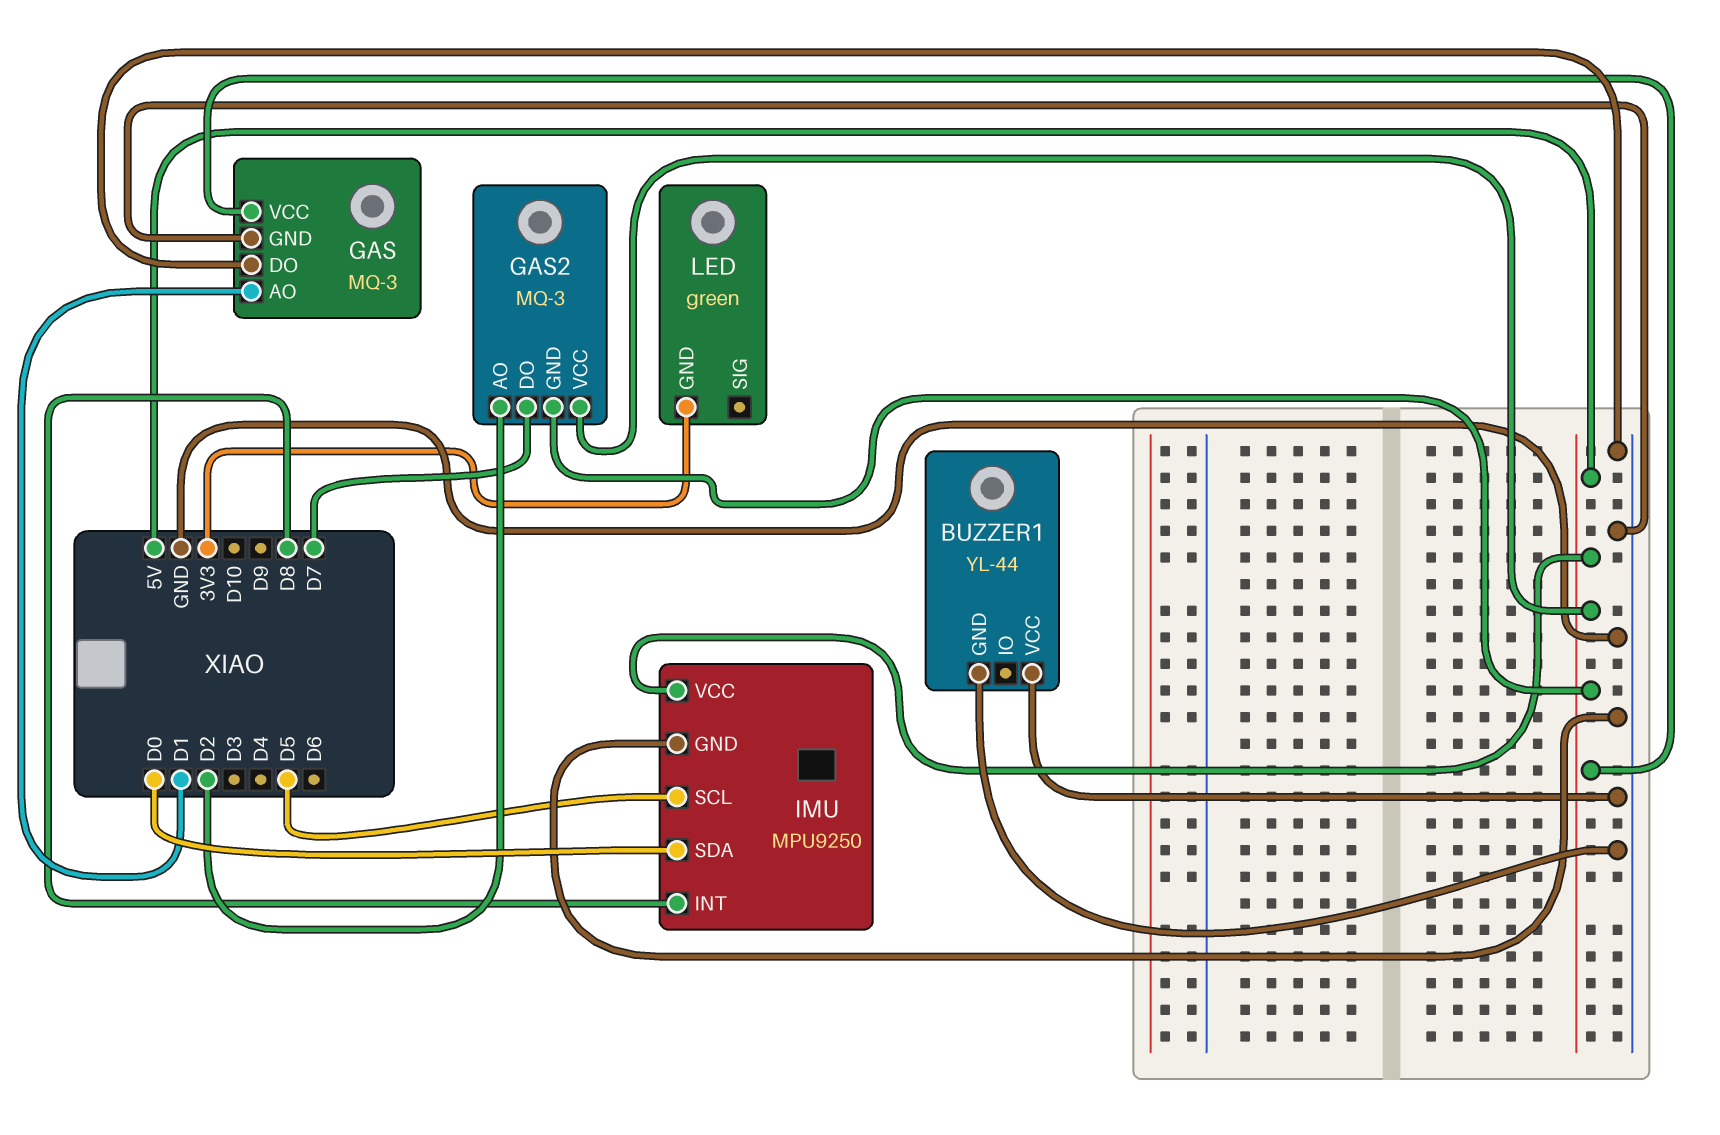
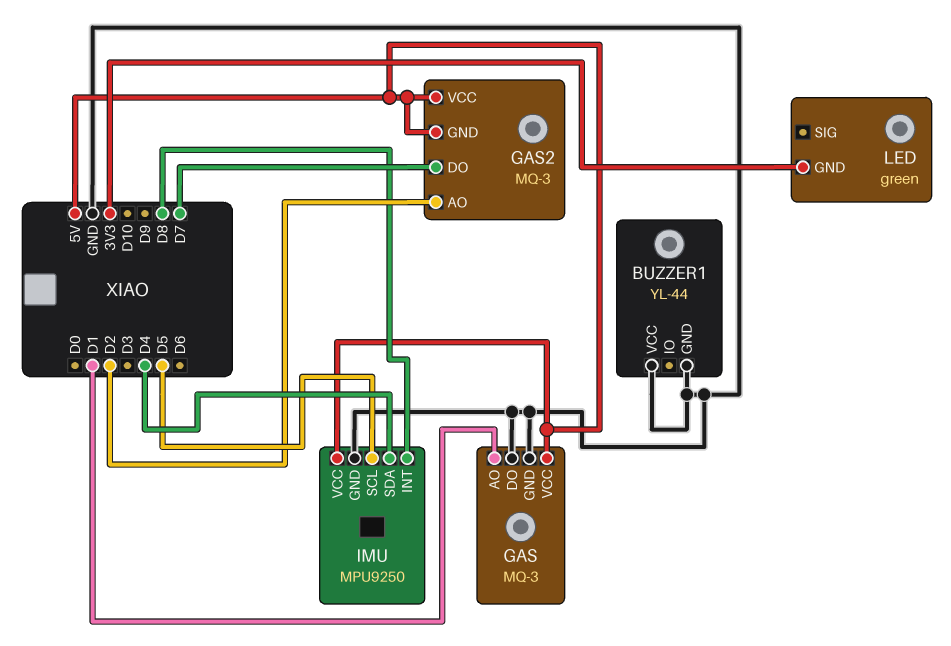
IMU pin SDA: D0 -> D4

